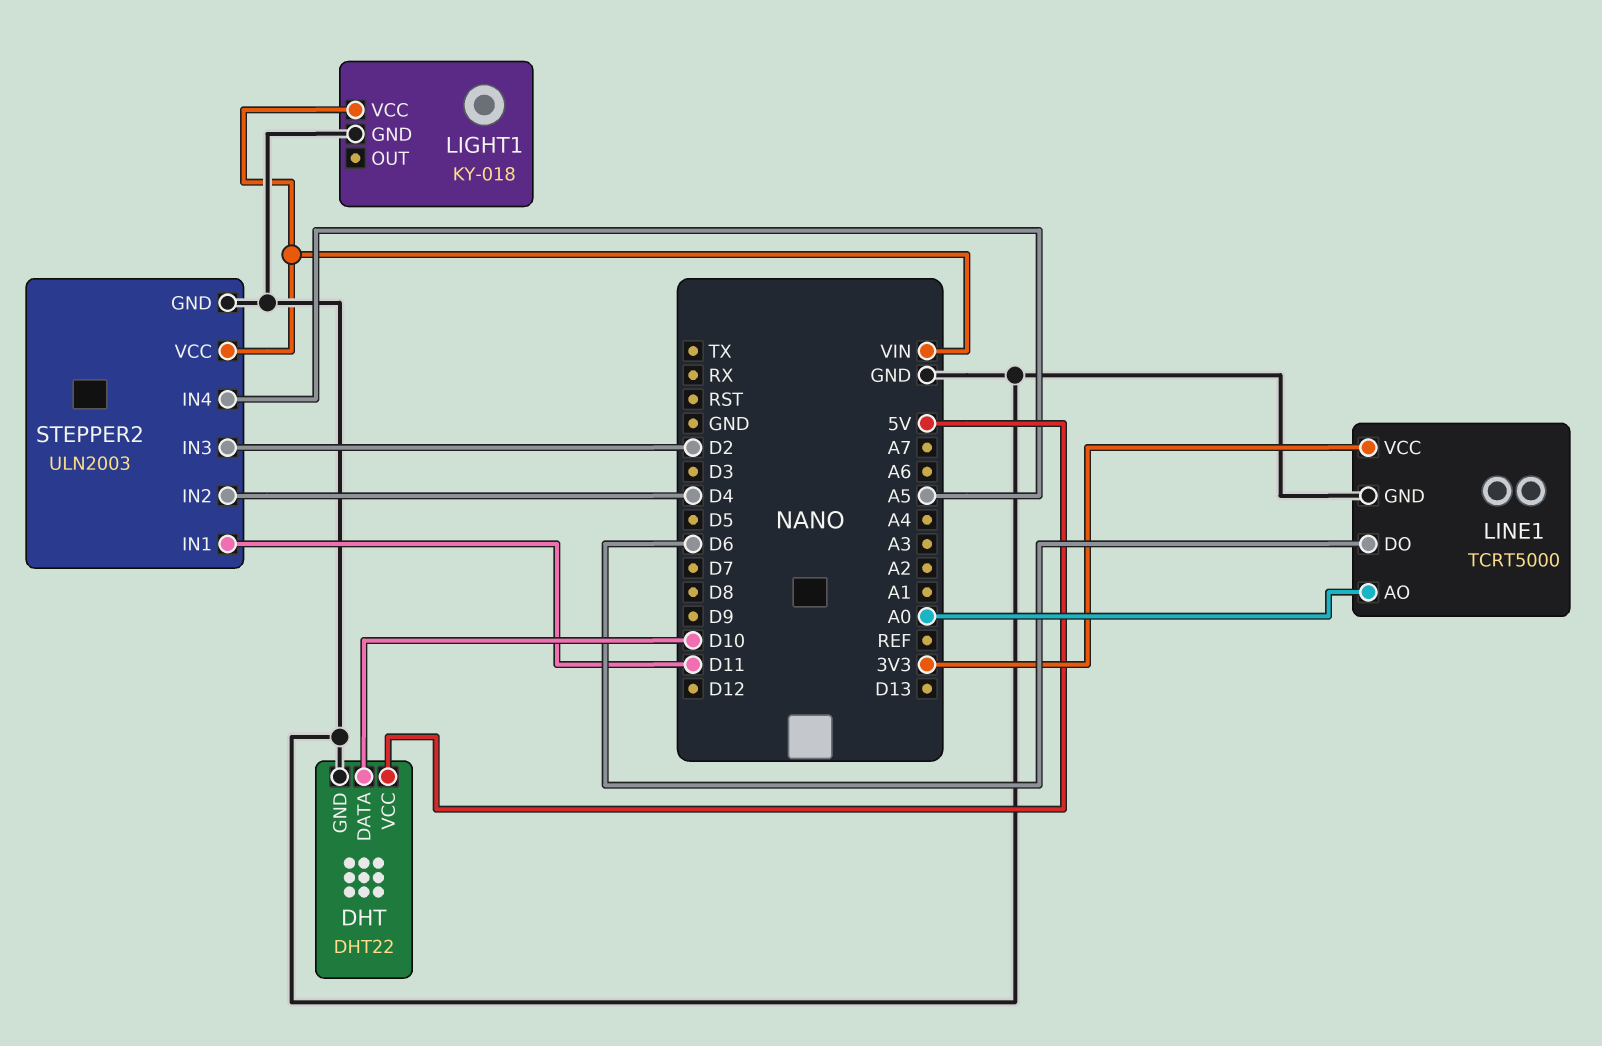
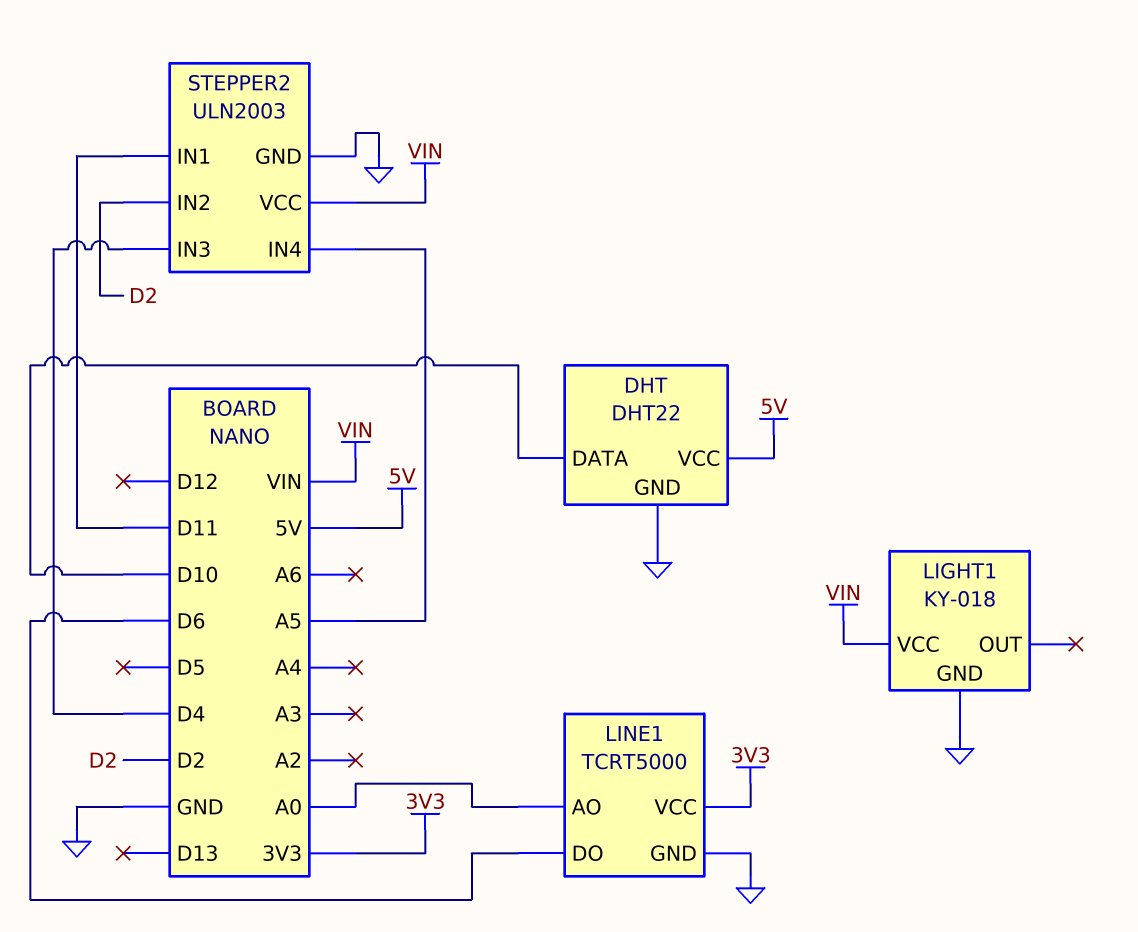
STEPPER2 pin IN2: D4 -> D2
STEPPER2 pin IN3: D2 -> D4

